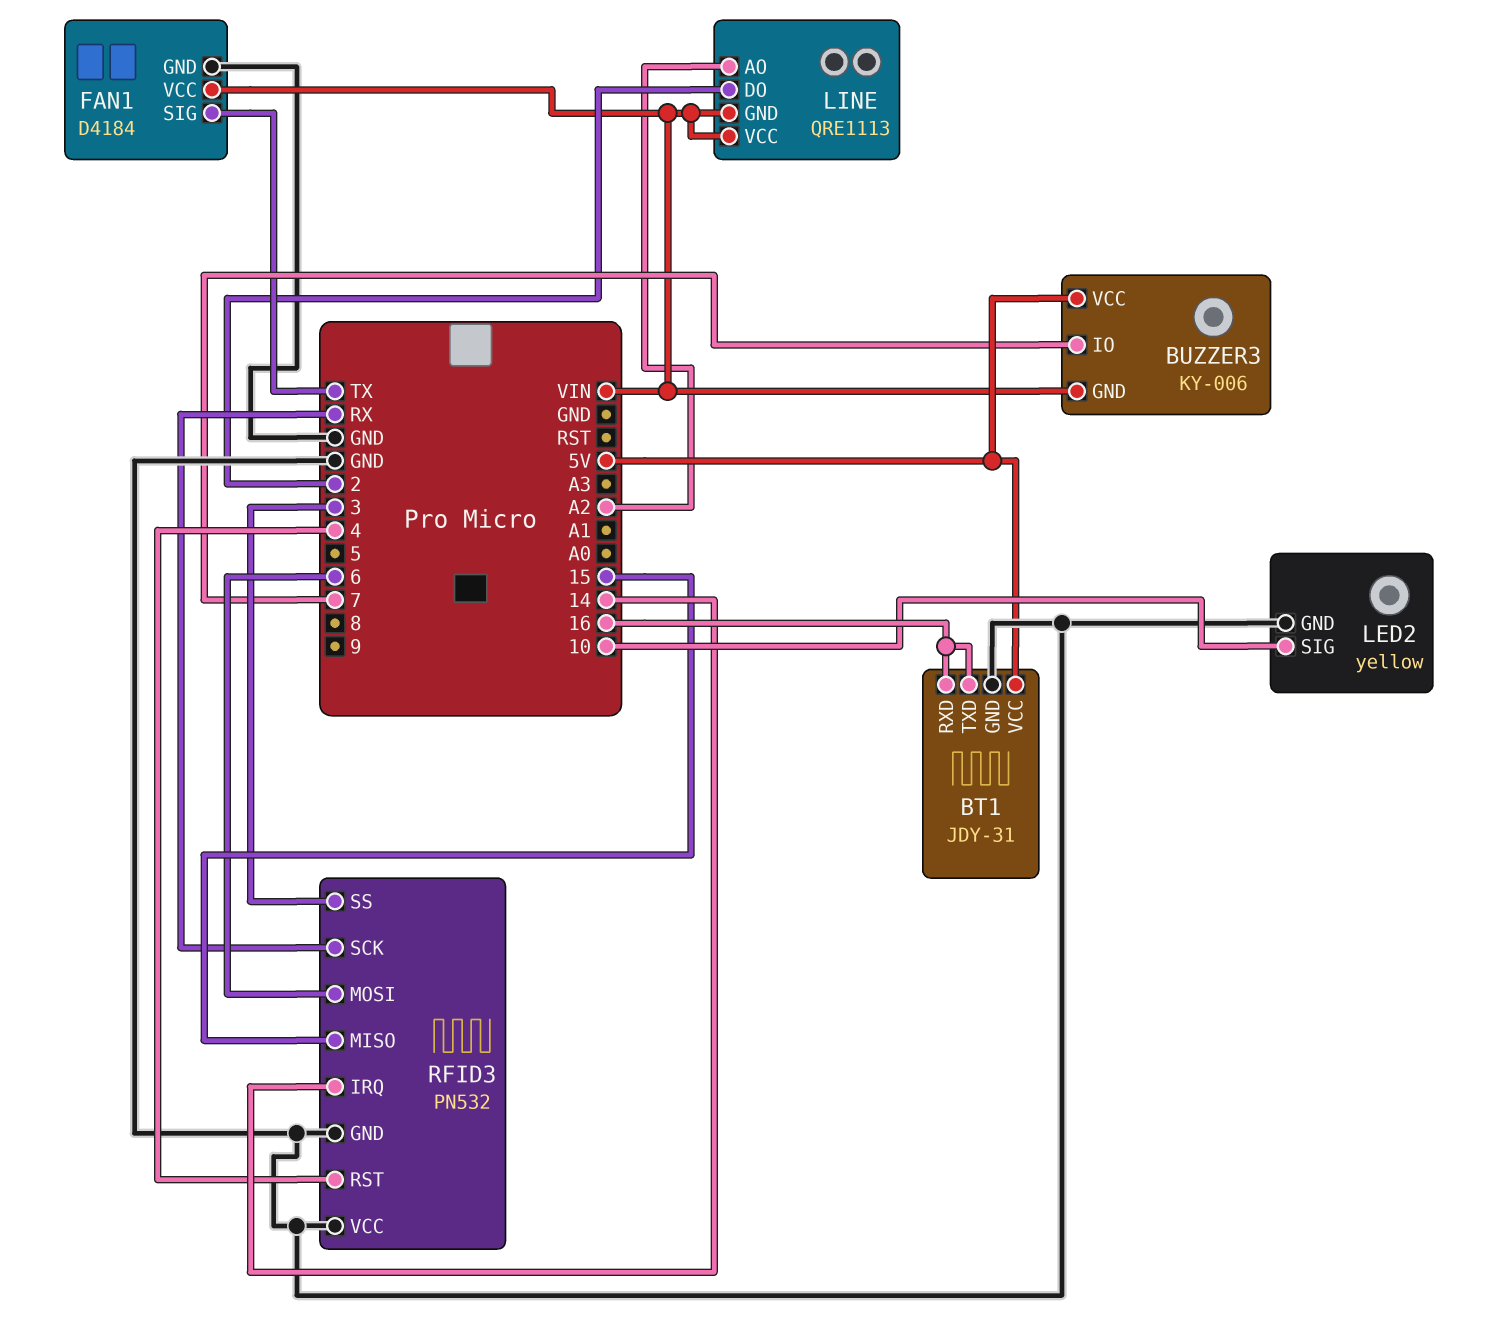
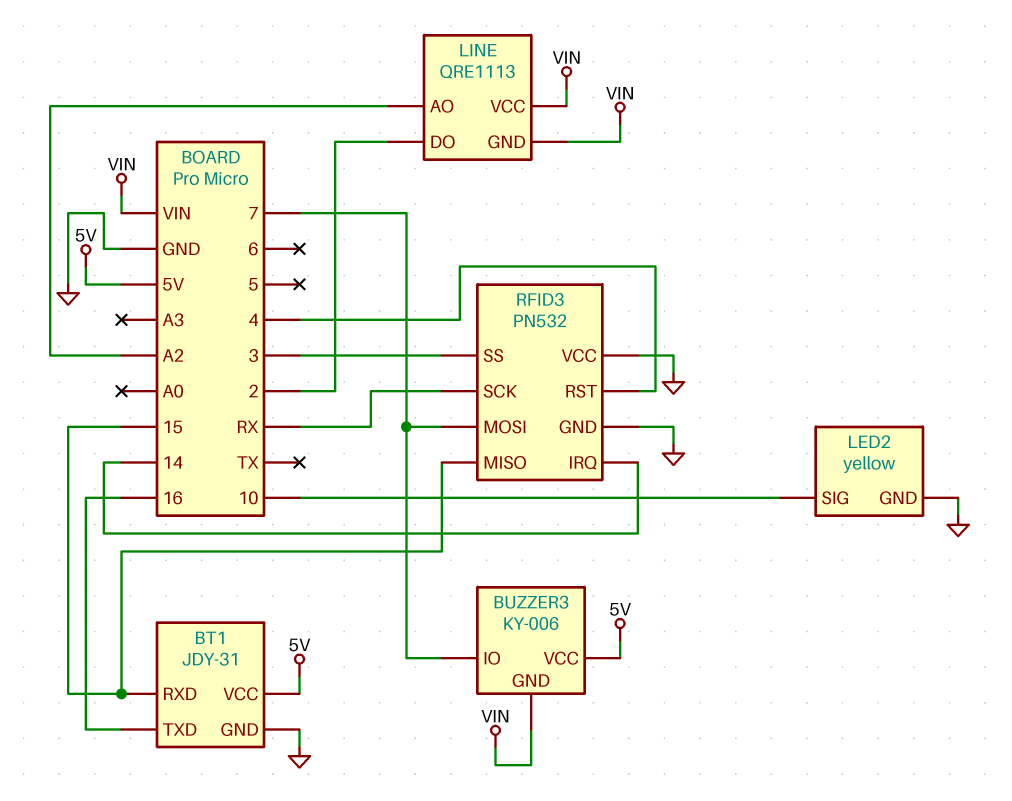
BT1 pin RXD: 16 -> 15
FAN1: D4184 -> none
FAN1 pin GND: GND -> none
FAN1 pin SIG: TX -> none
FAN1 pin VCC: VIN -> none
RFID3 pin MOSI: 6 -> 7

